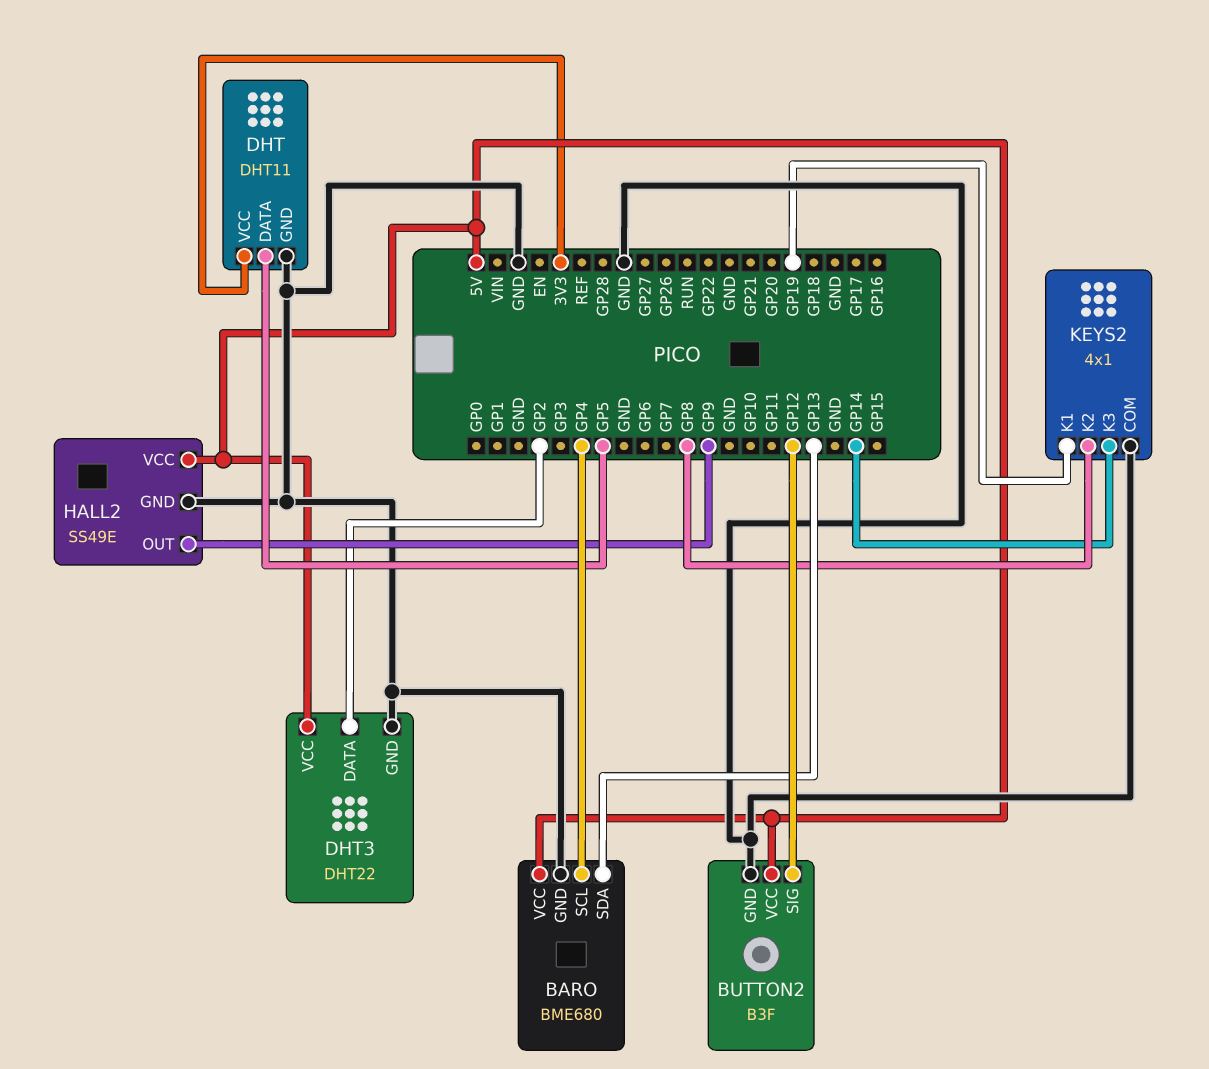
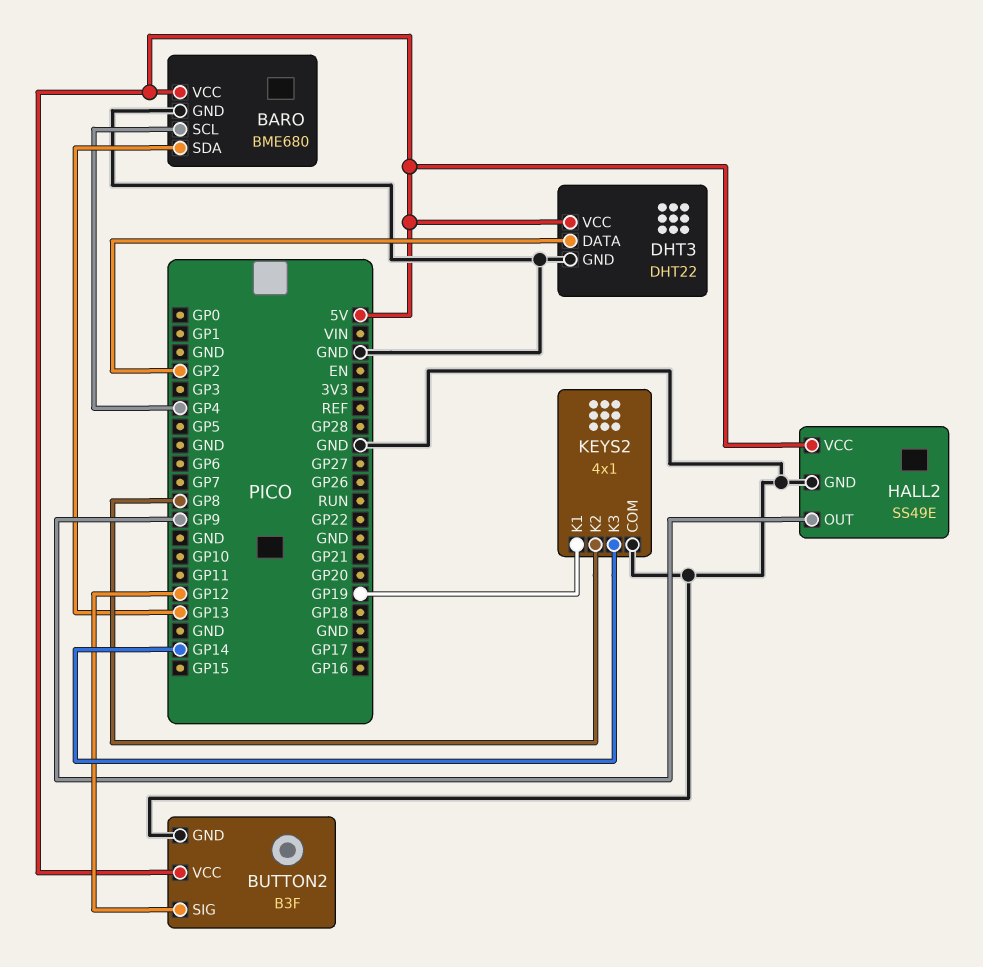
DHT: DHT11 -> none
DHT pin DATA: GP5 -> none
DHT pin GND: GND -> none
DHT pin VCC: 3V3 -> none

